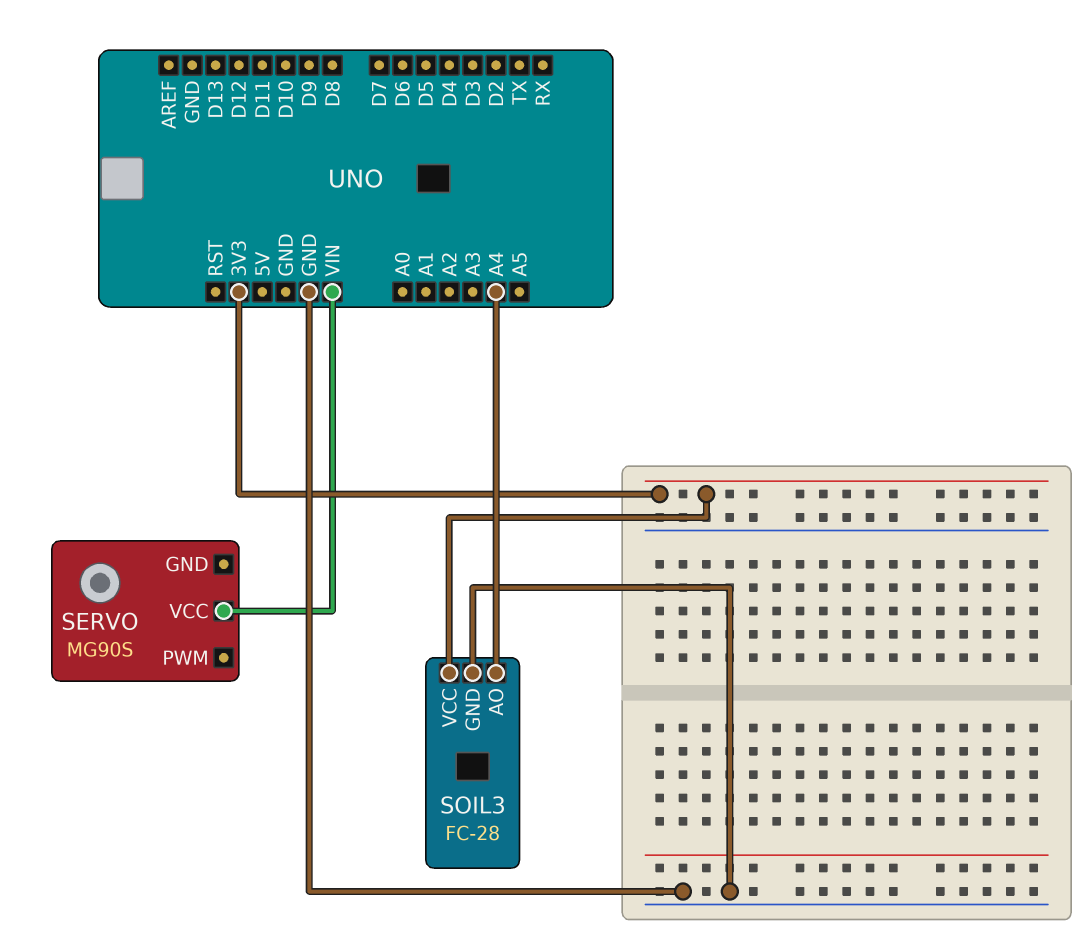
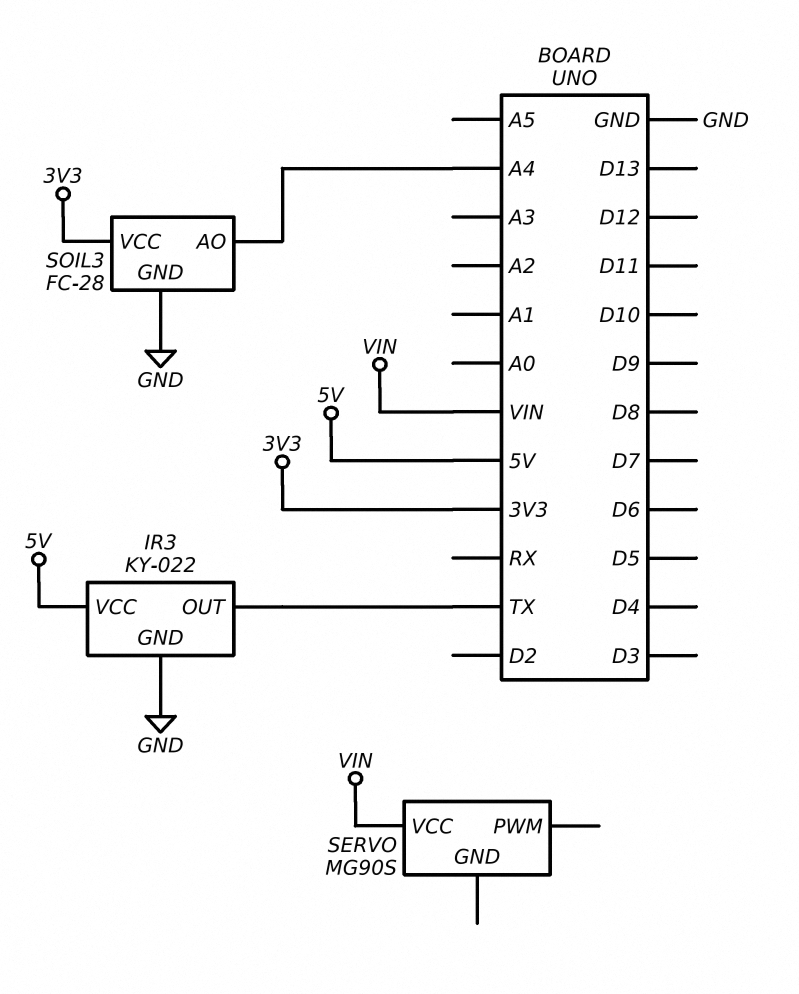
IR3: none -> KY-022
IR3 pin GND: none -> GND
IR3 pin OUT: none -> TX
IR3 pin VCC: none -> 5V

